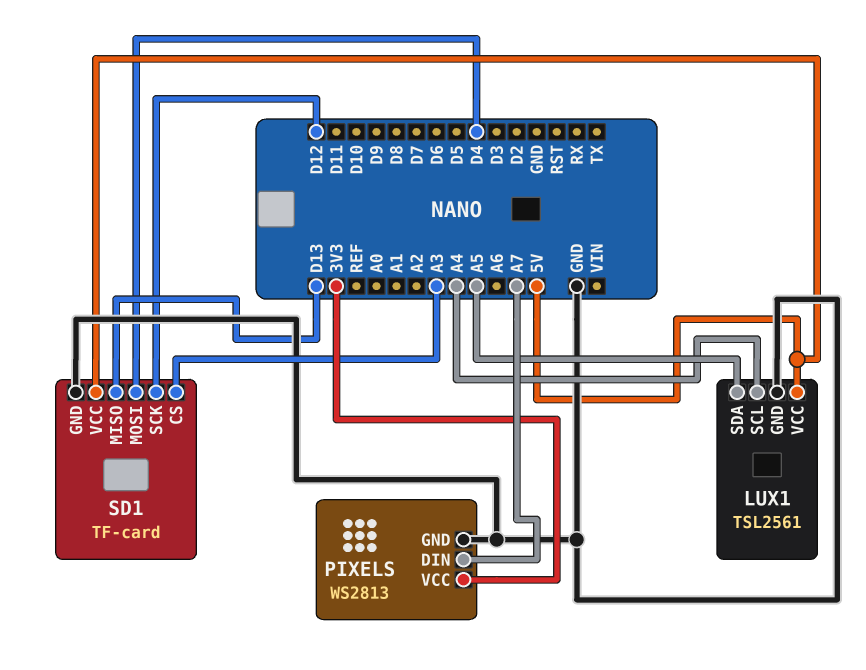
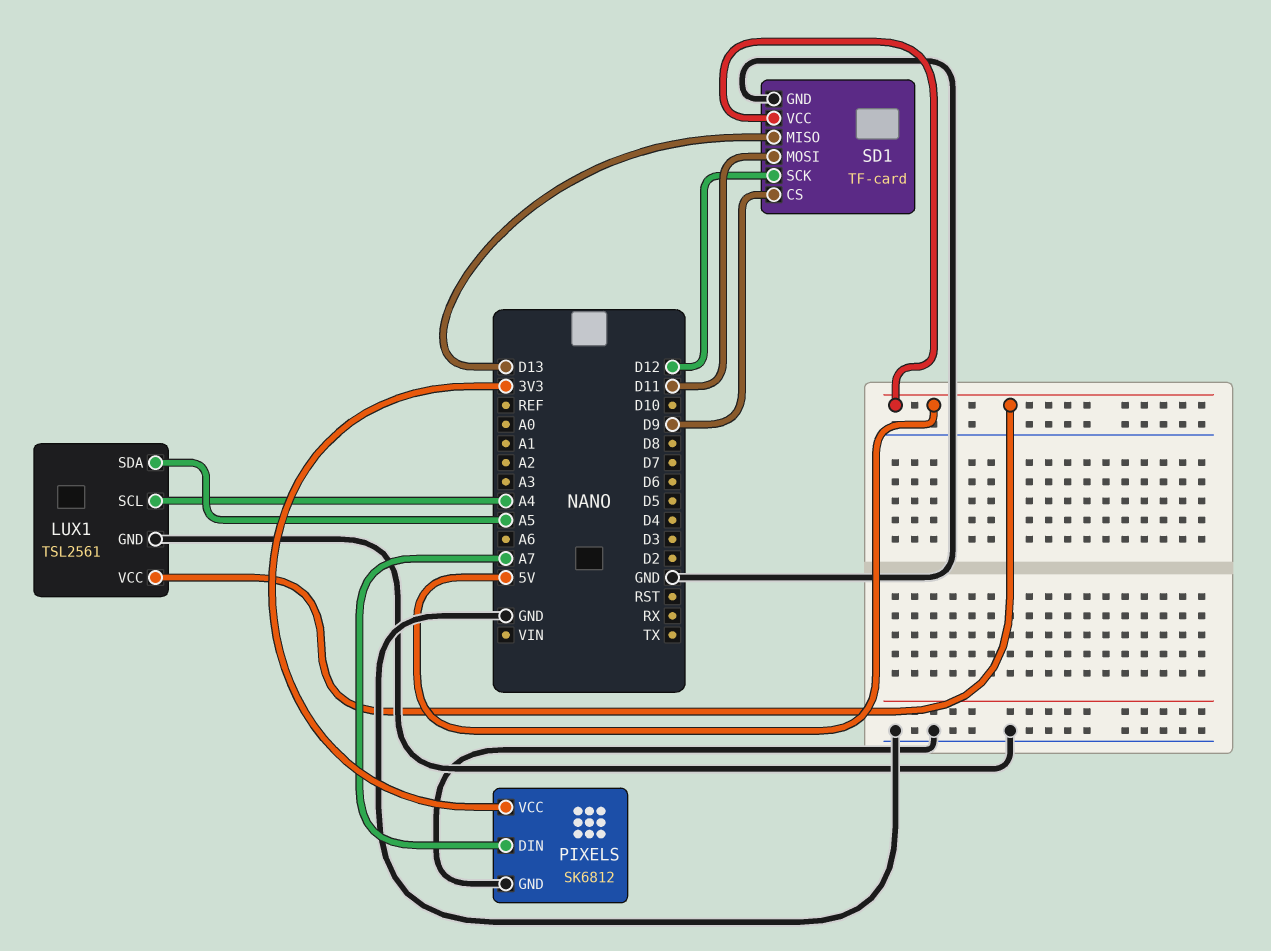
PIXELS: WS2813 -> SK6812
SD1 pin CS: A3 -> D9
SD1 pin MOSI: D4 -> D11

